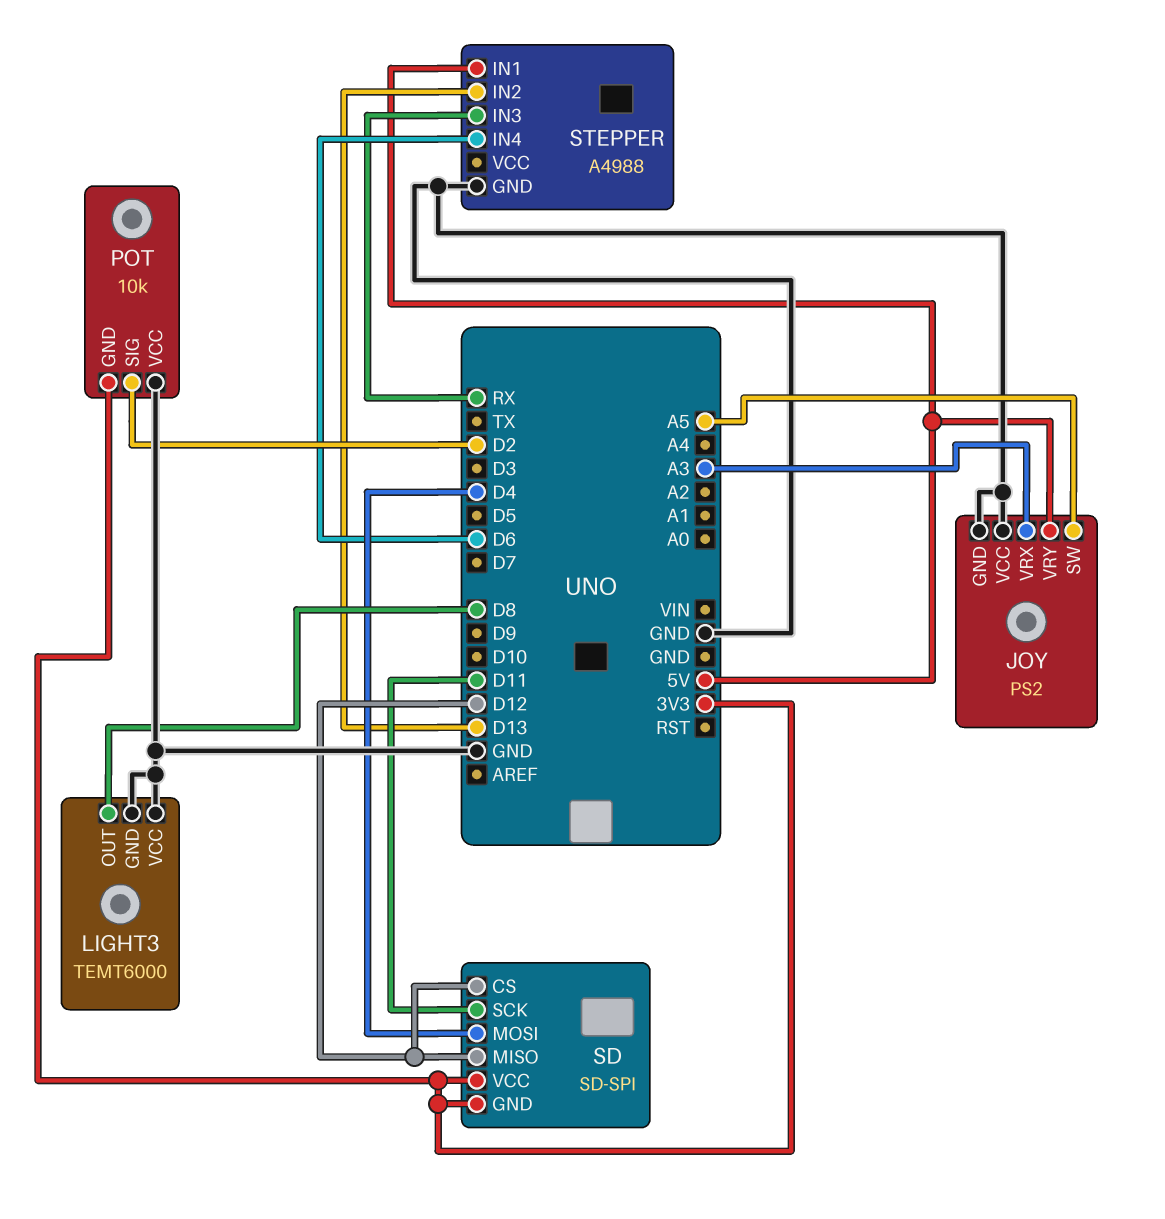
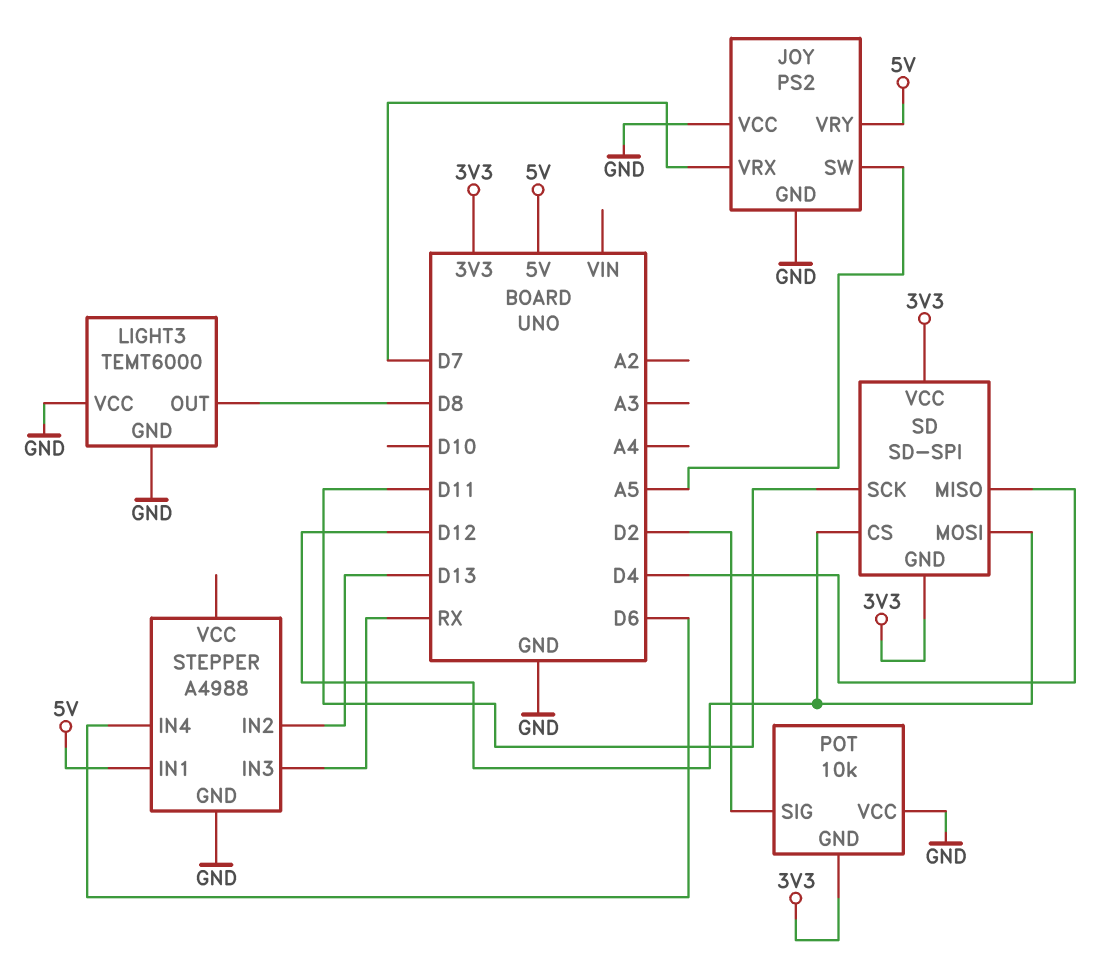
JOY pin VRX: A3 -> D7
SD pin MISO: D12 -> D4
SD pin MOSI: D4 -> D12

